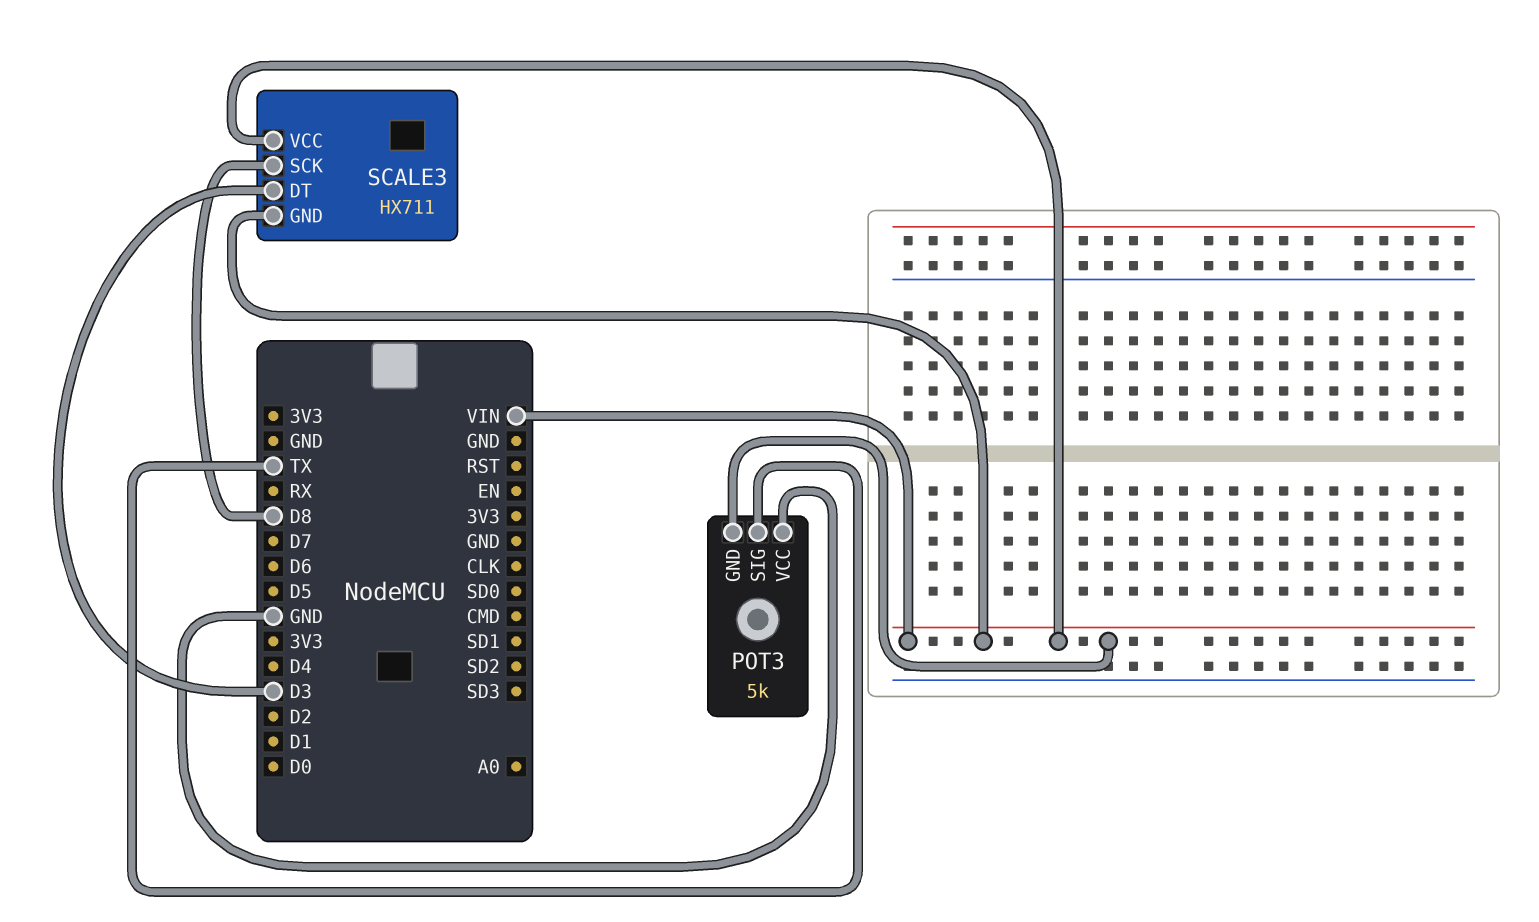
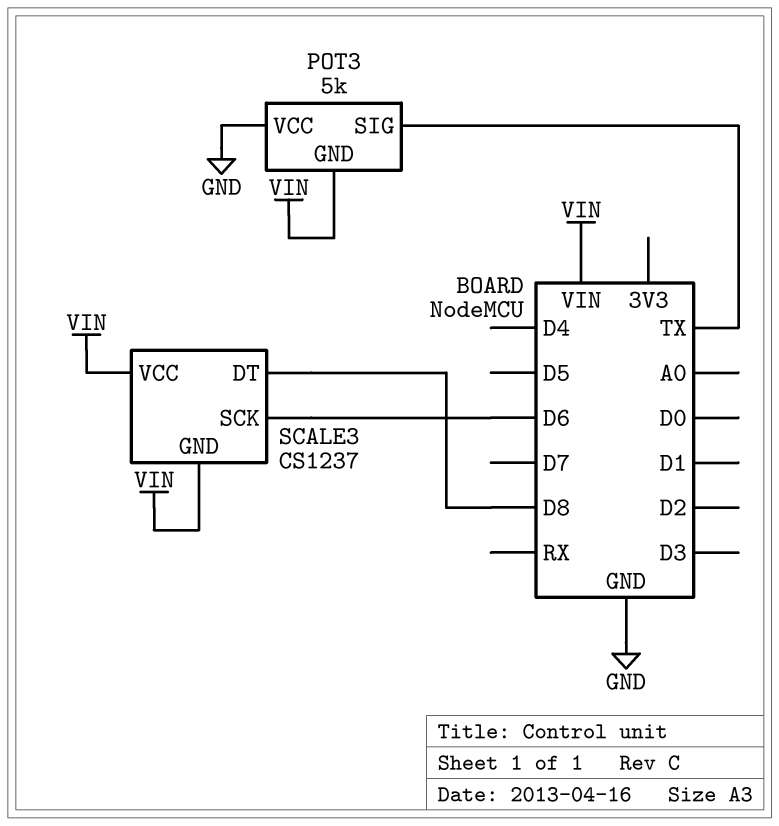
SCALE3: HX711 -> CS1237
SCALE3 pin DT: D3 -> D8
SCALE3 pin SCK: D8 -> D6

